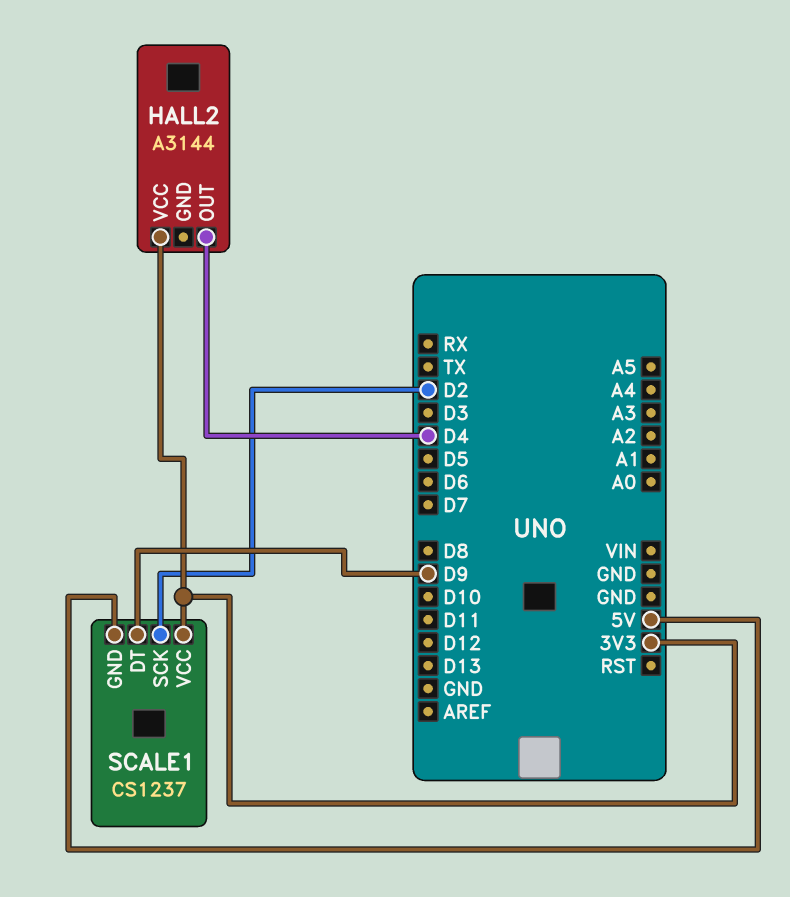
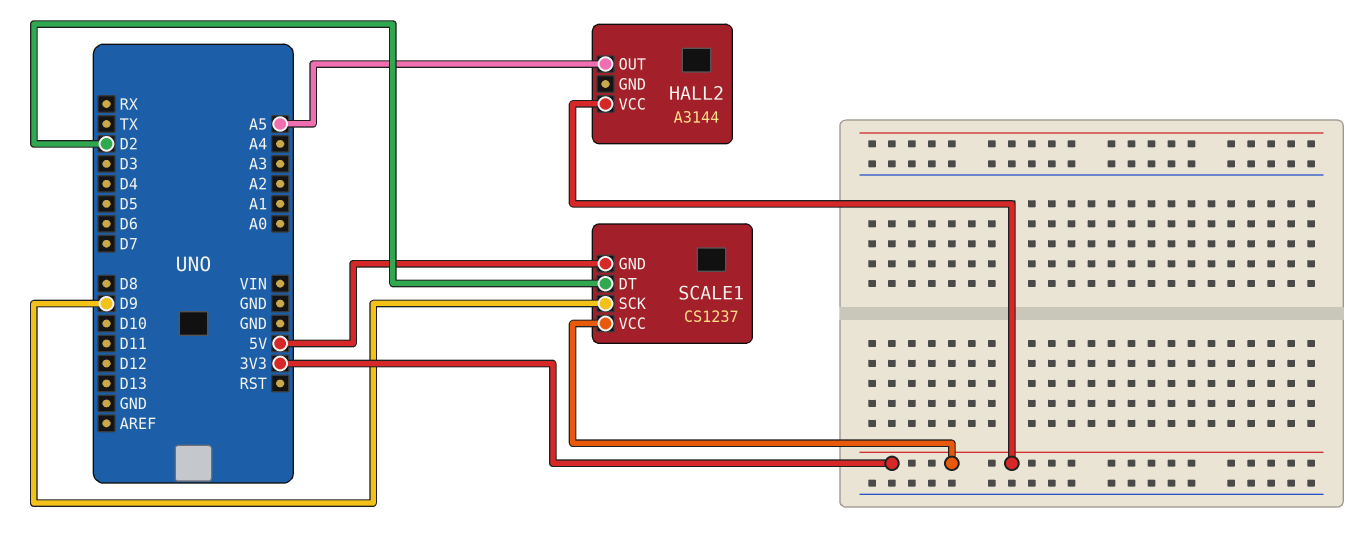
HALL2 pin OUT: D4 -> A5
SCALE1 pin DT: D9 -> D2
SCALE1 pin SCK: D2 -> D9

